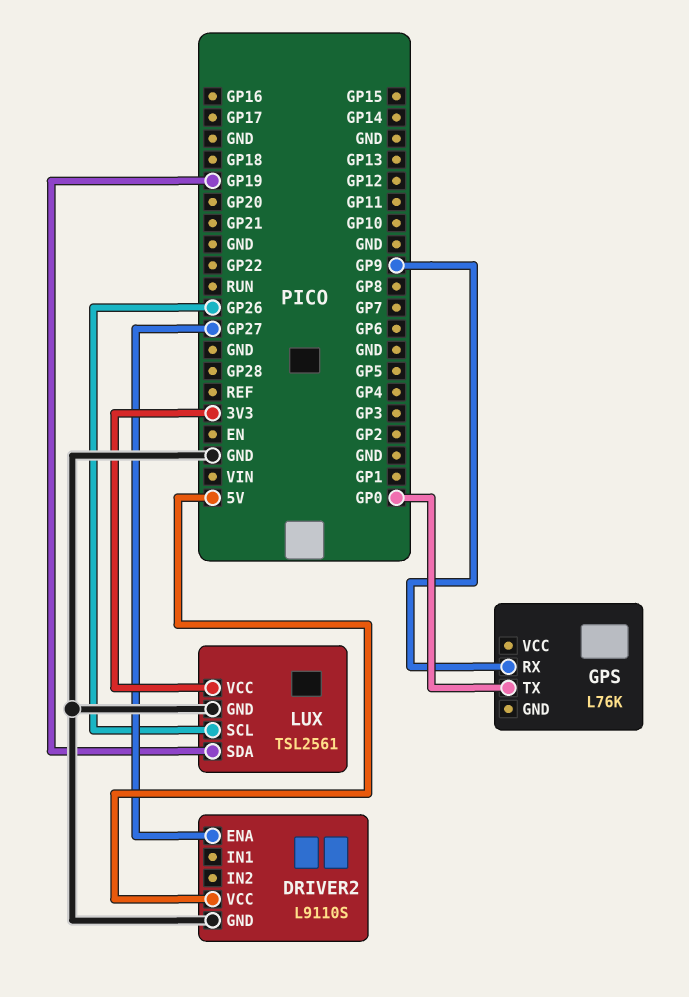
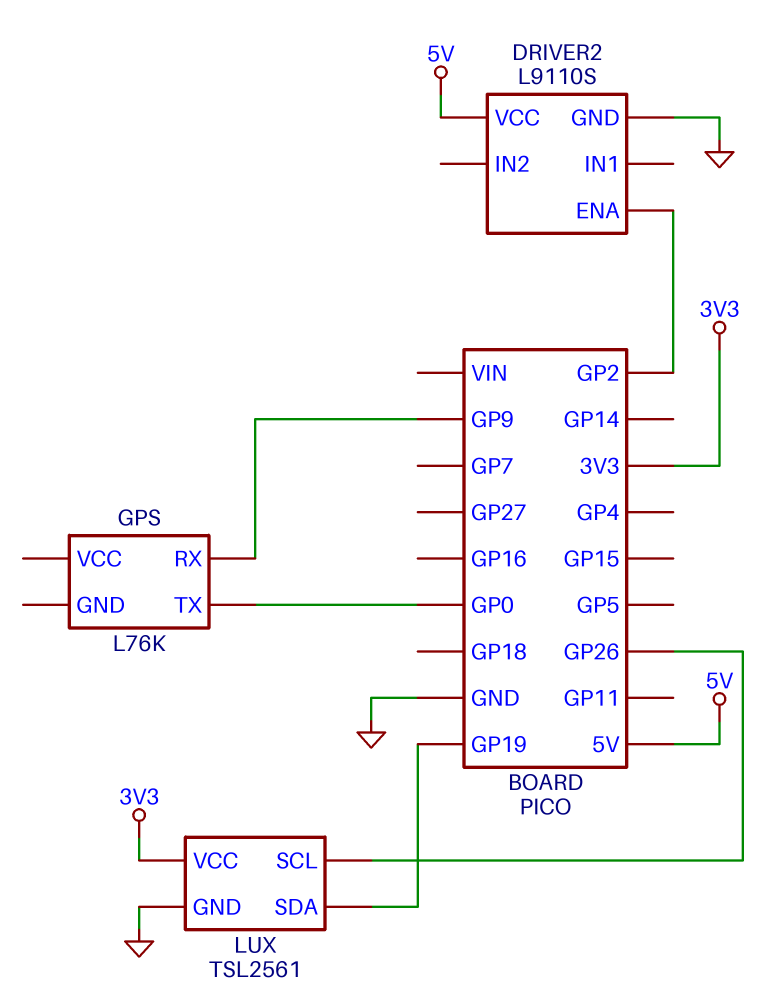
DRIVER2 pin ENA: GP27 -> GP2

